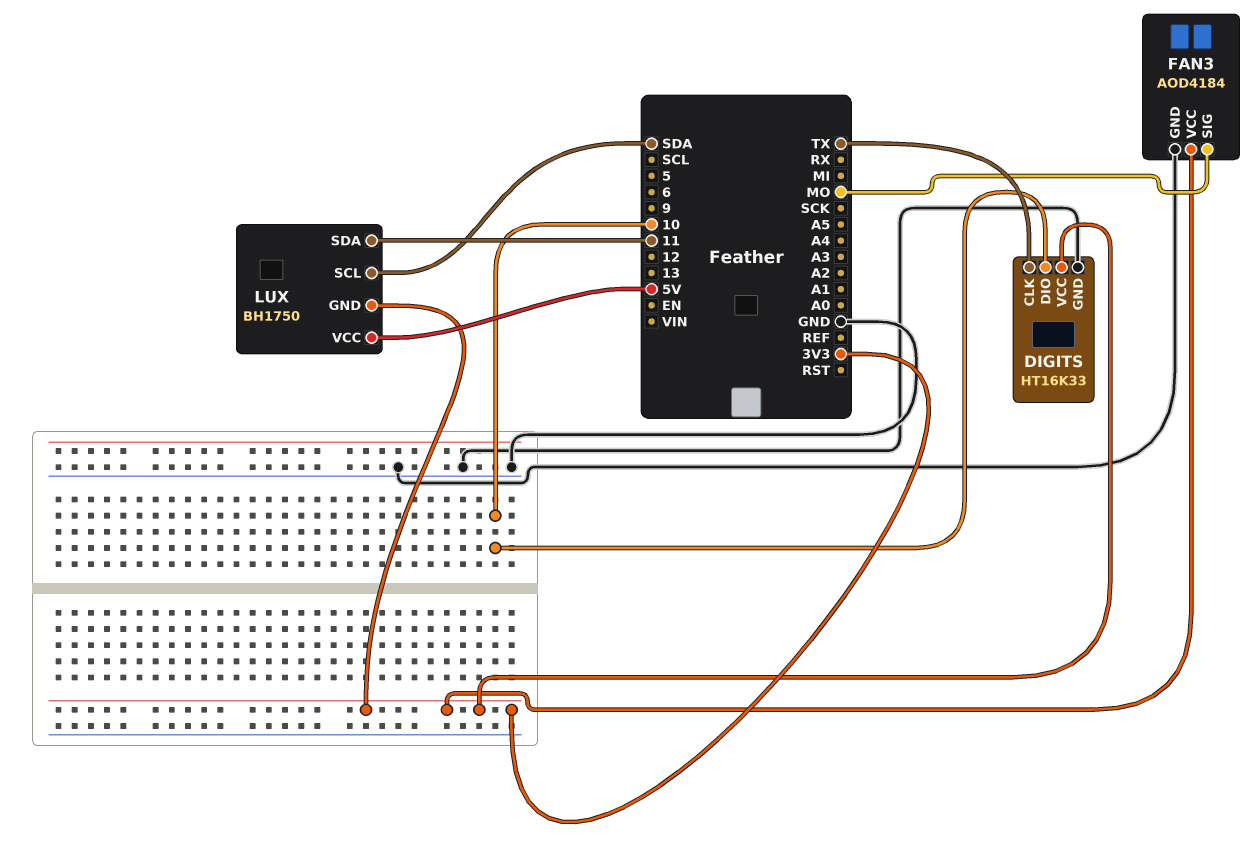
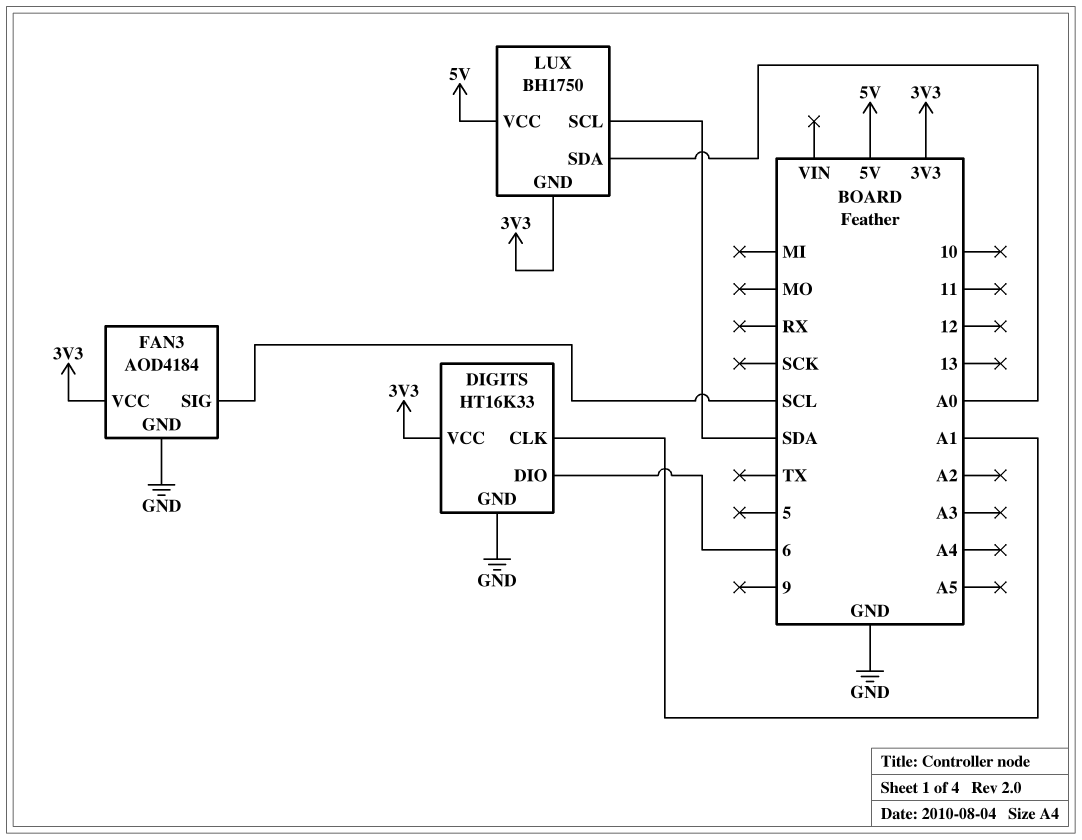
DIGITS pin CLK: TX -> A1
DIGITS pin DIO: 10 -> 6
FAN3 pin SIG: MO -> SCL
LUX pin SDA: 11 -> A0

